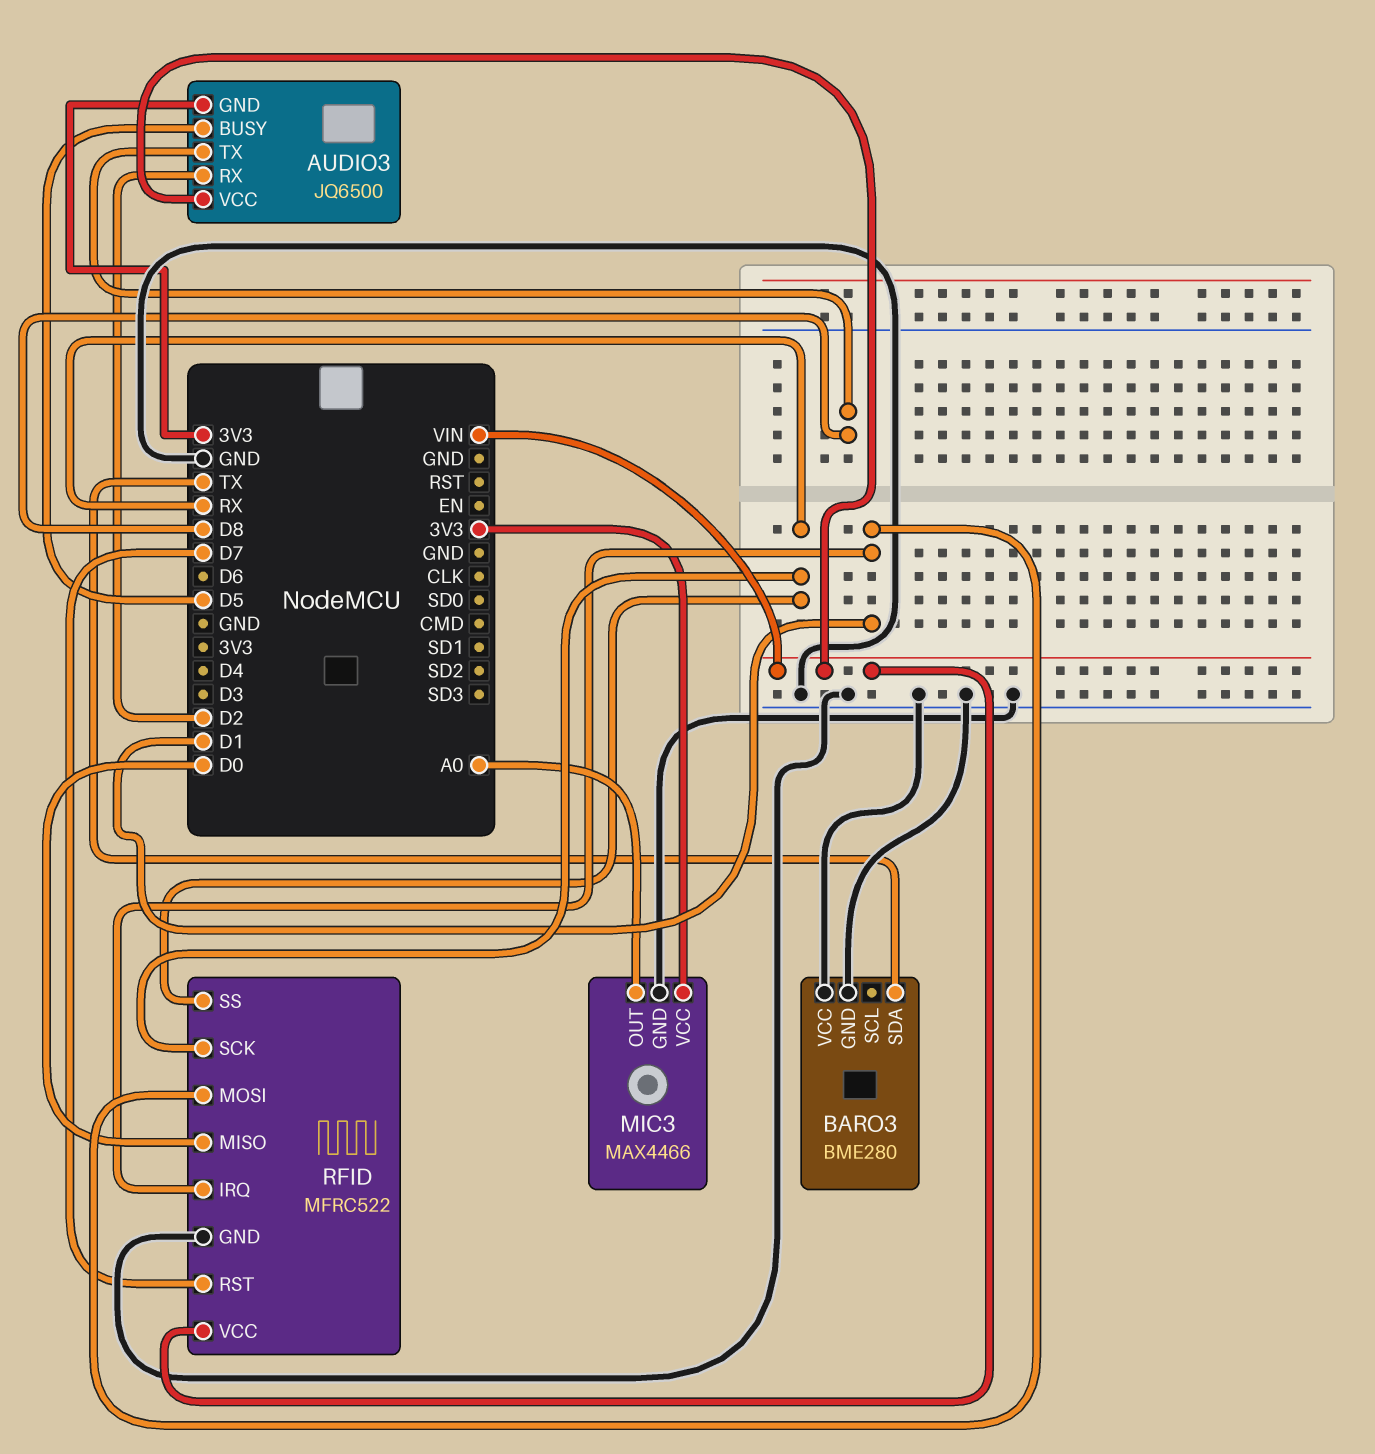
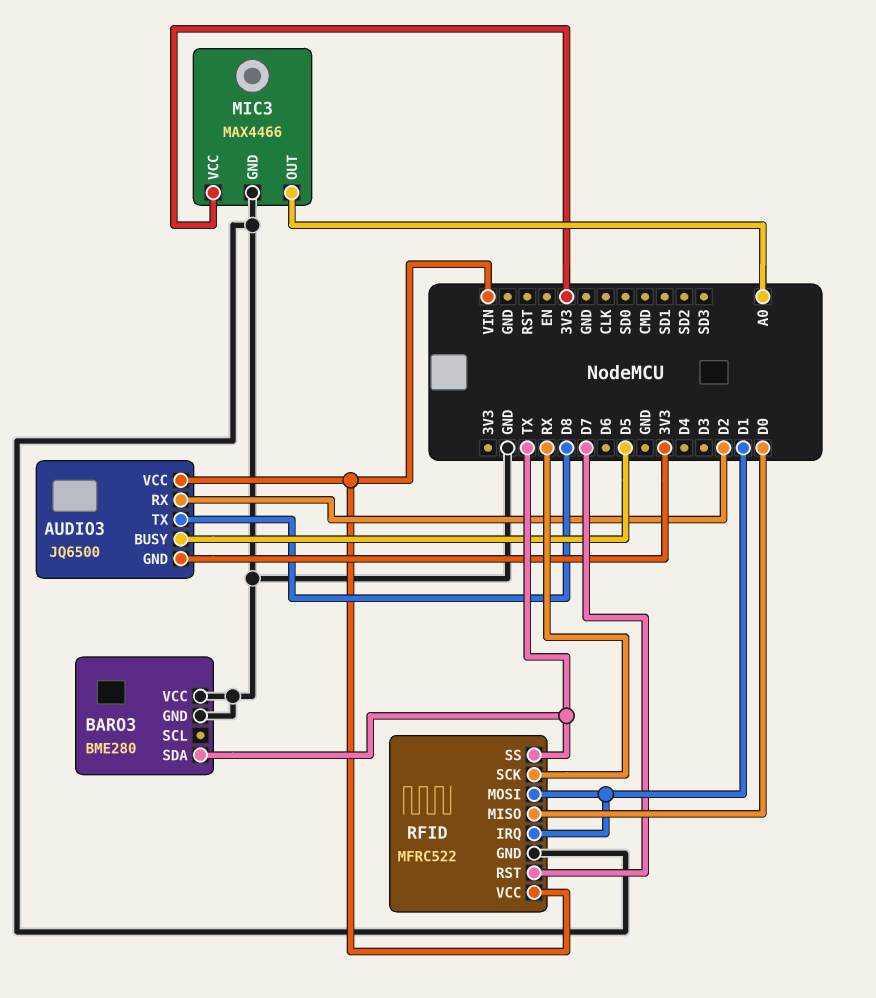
RFID pin SS: RX -> TX

